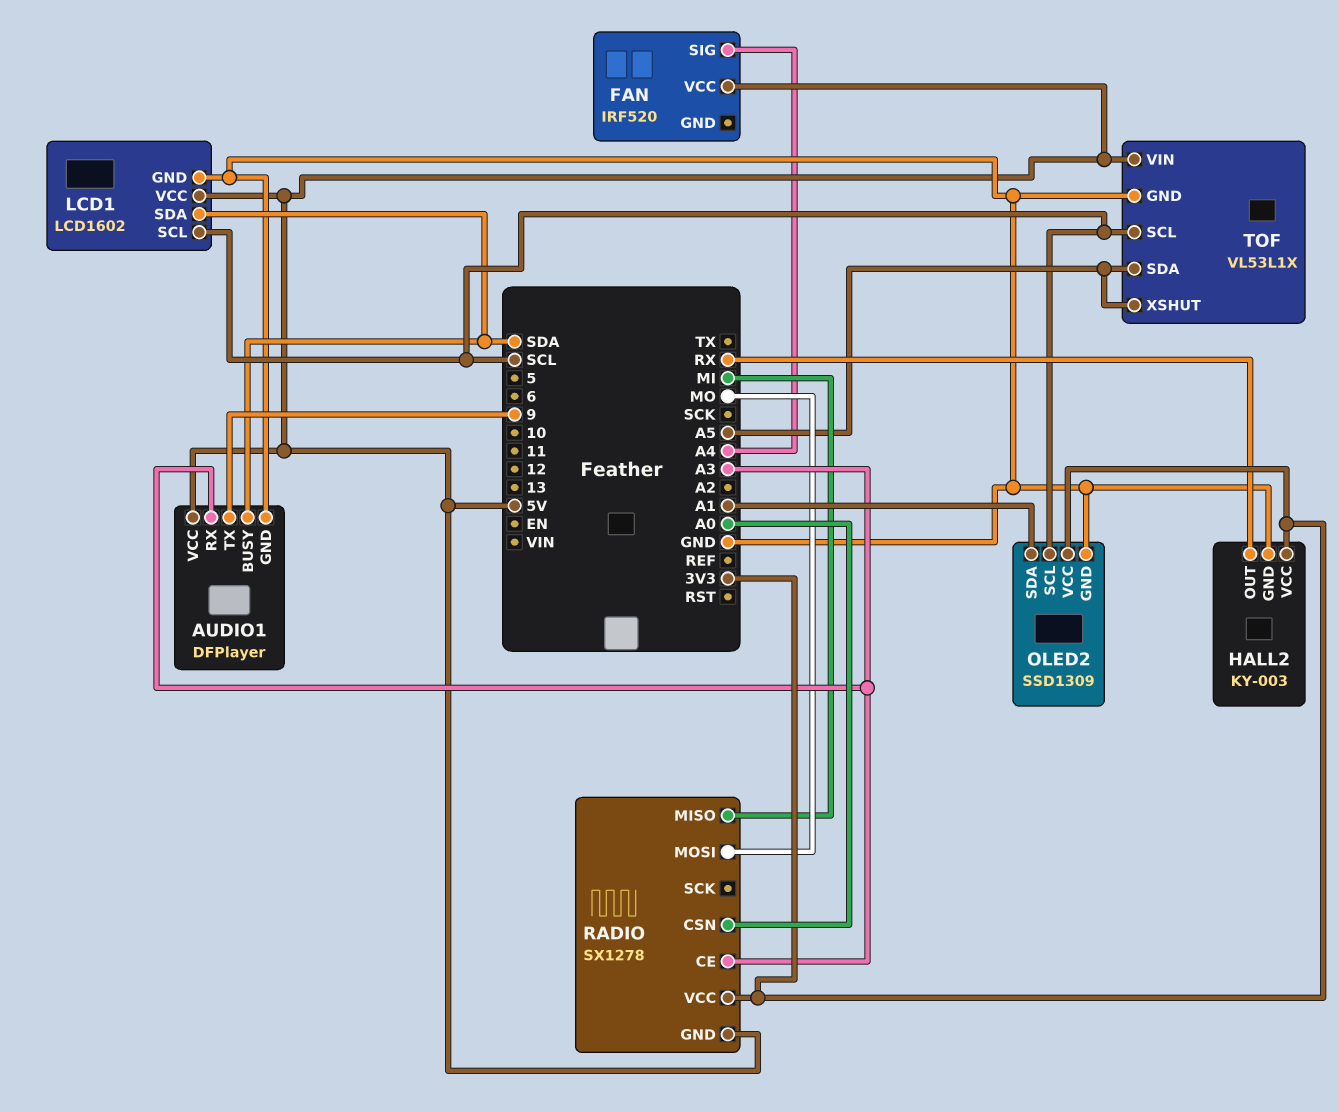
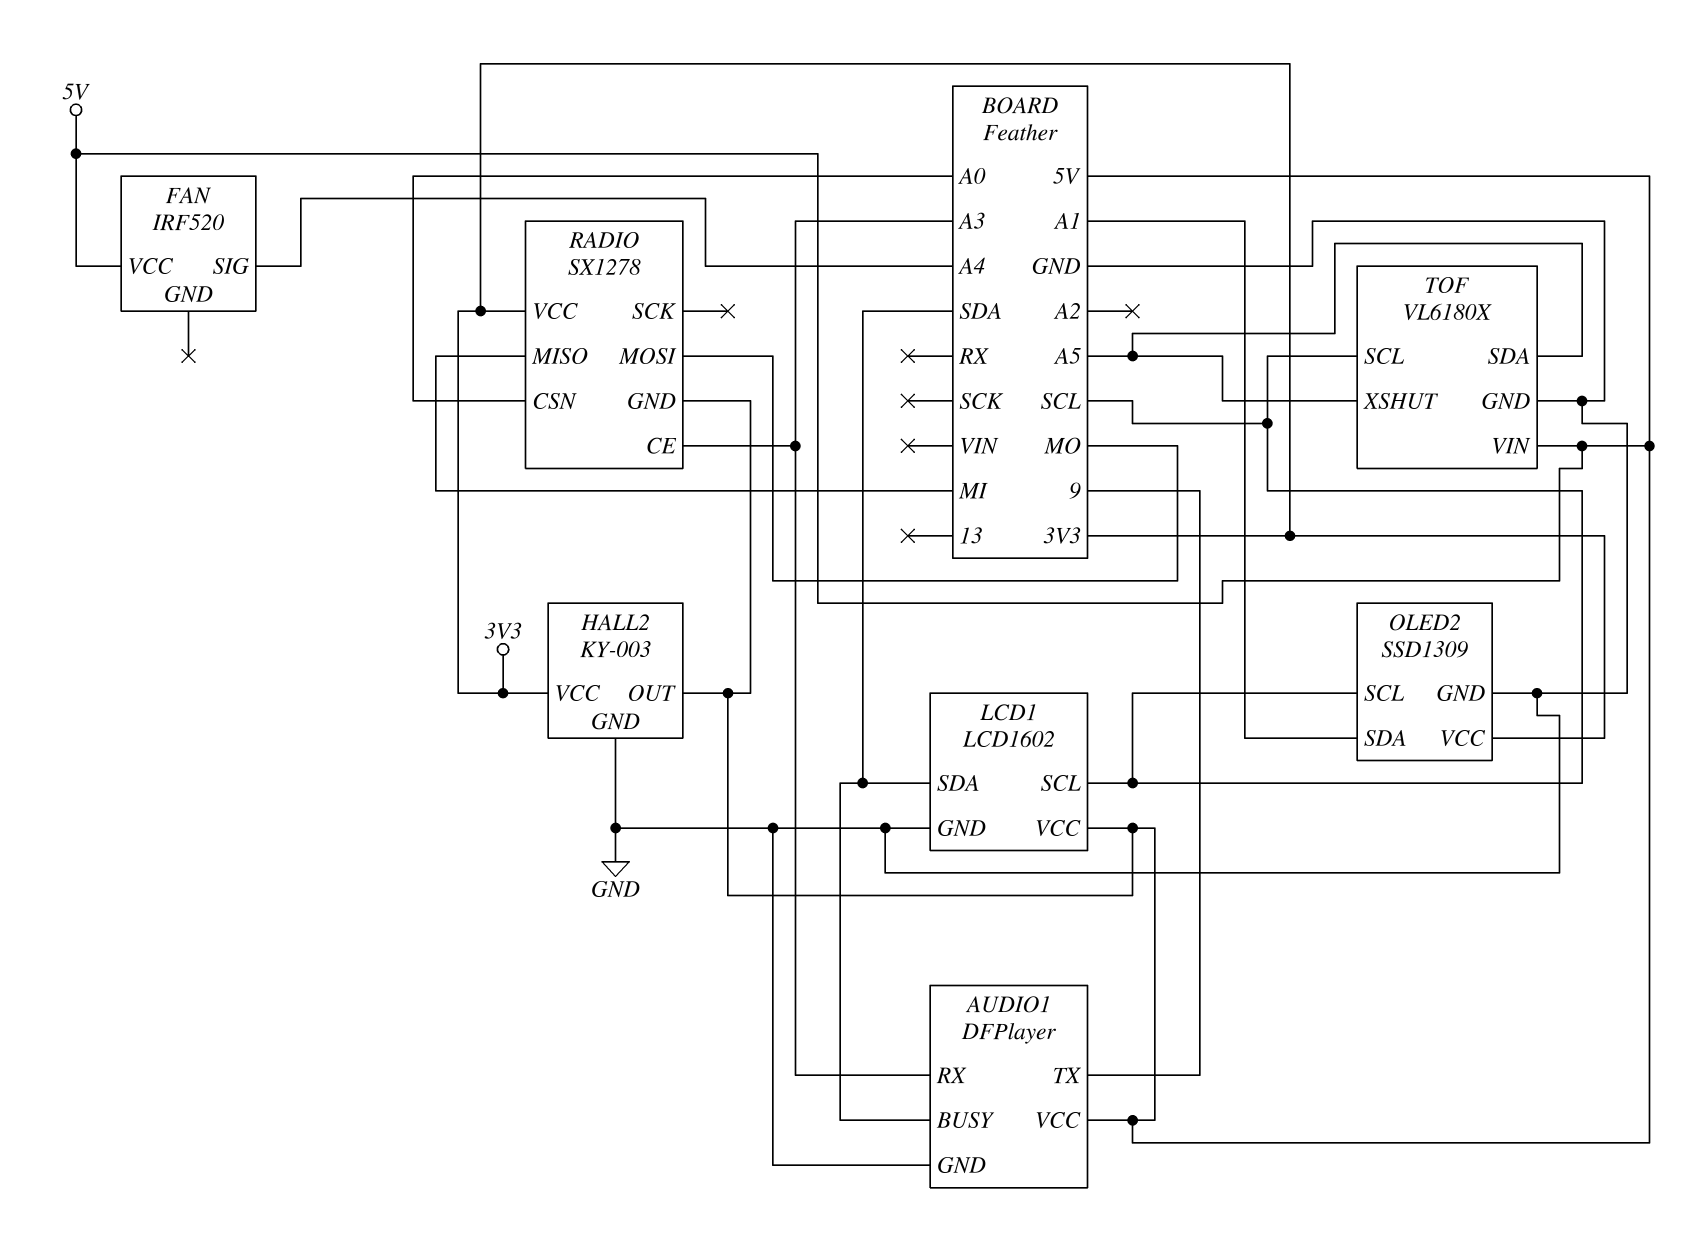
HALL2 pin OUT: RX -> 5V
TOF: VL53L1X -> VL6180X

